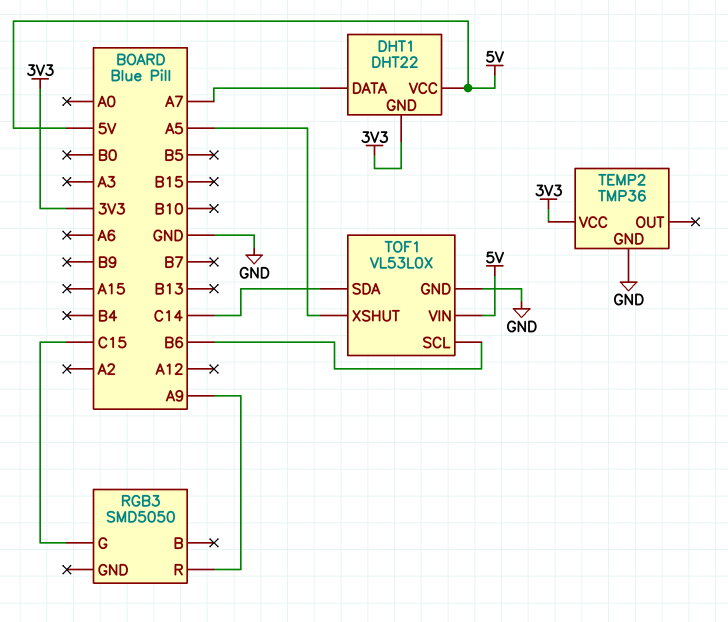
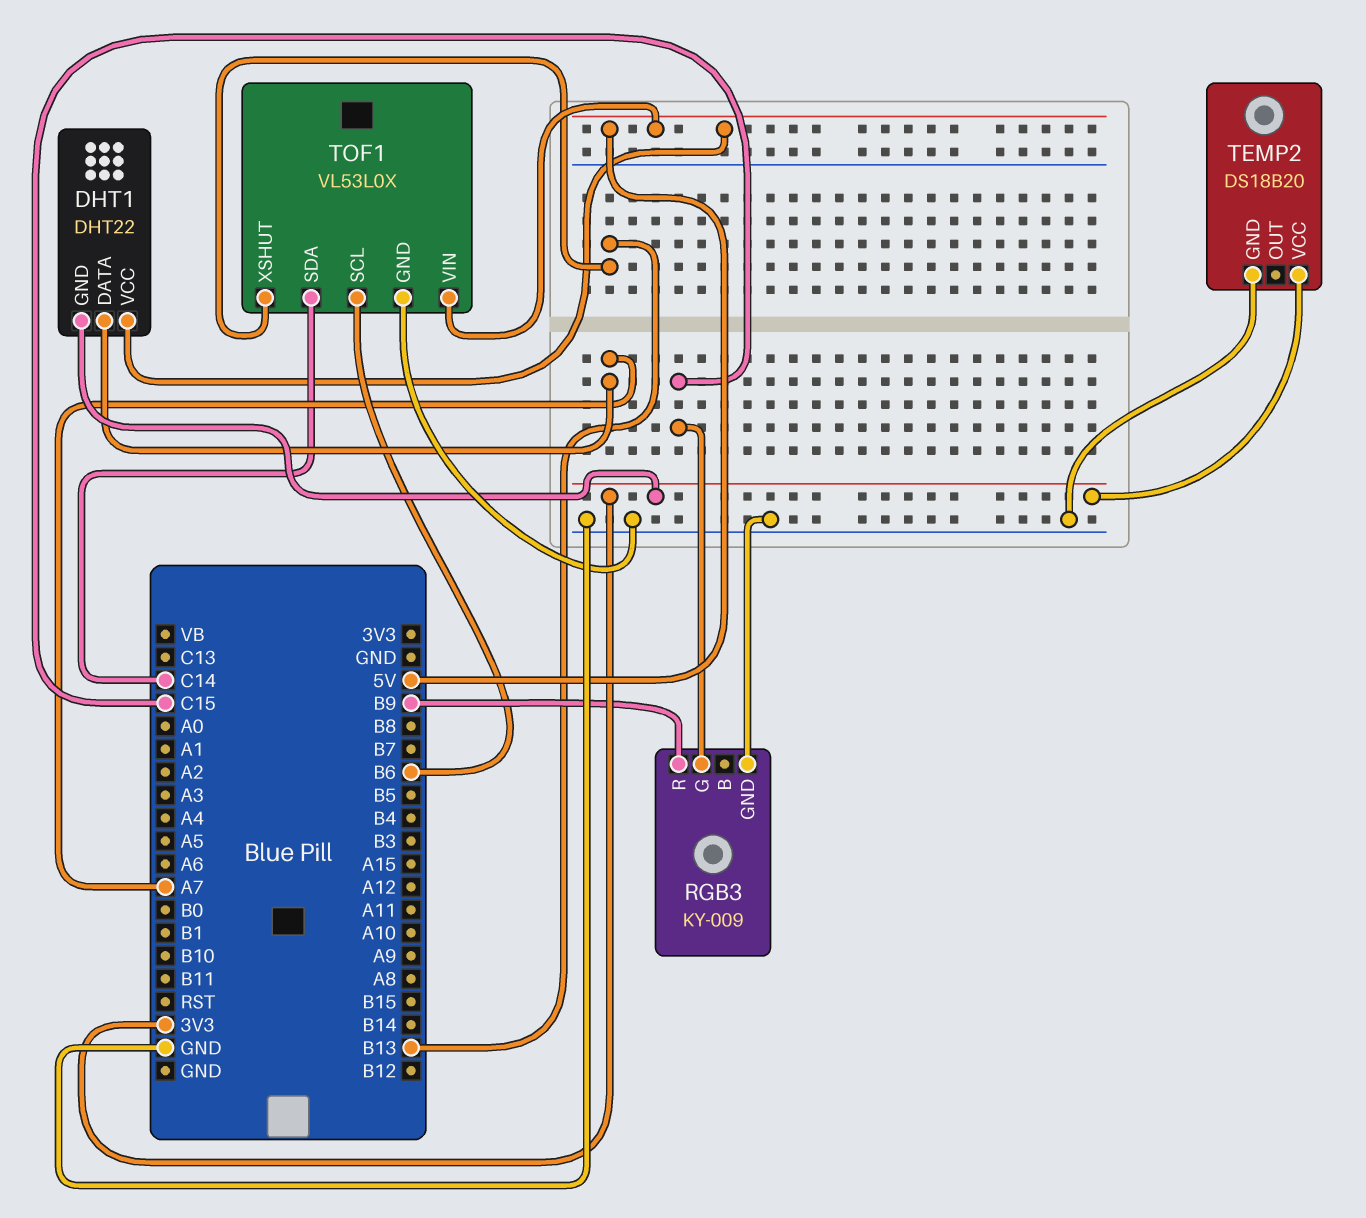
RGB3: SMD5050 -> KY-009
RGB3 pin GND: none -> GND
RGB3 pin R: A9 -> B9
TEMP2: TMP36 -> DS18B20
TOF1 pin XSHUT: A5 -> B13

